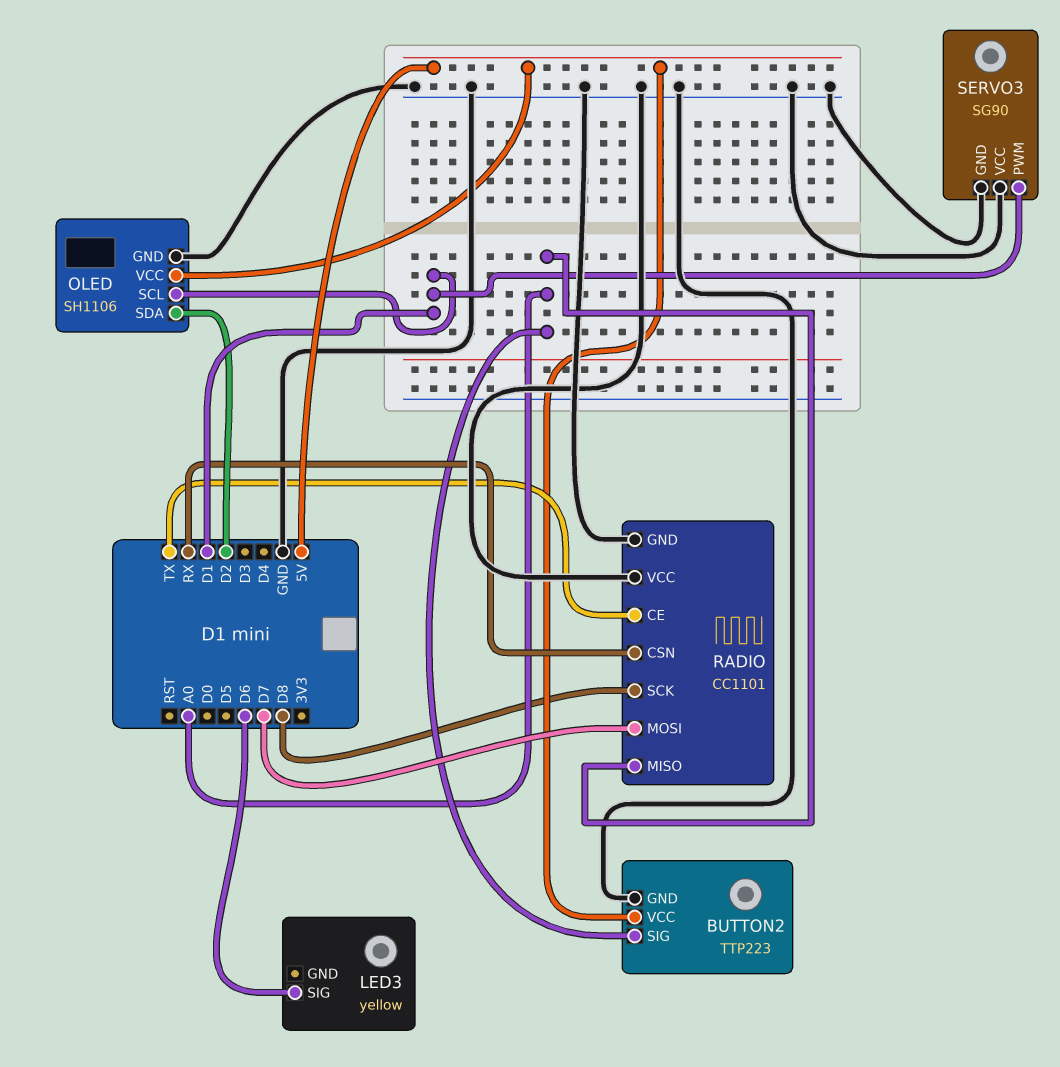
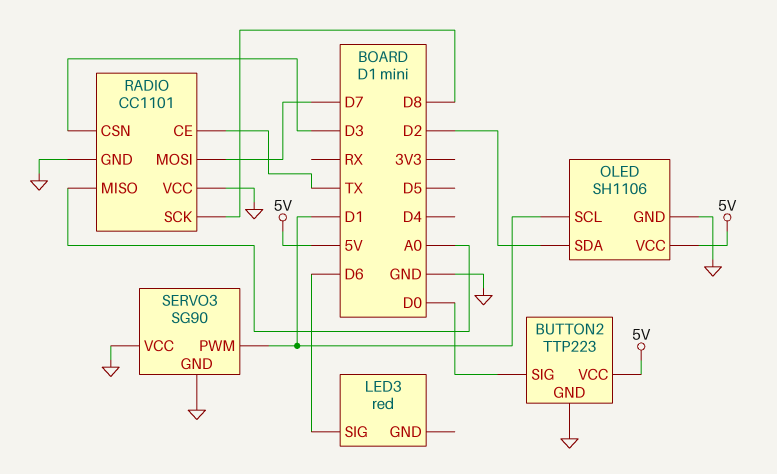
BUTTON2 pin SIG: A0 -> D0
LED3: yellow -> red
RADIO pin CSN: RX -> D3

